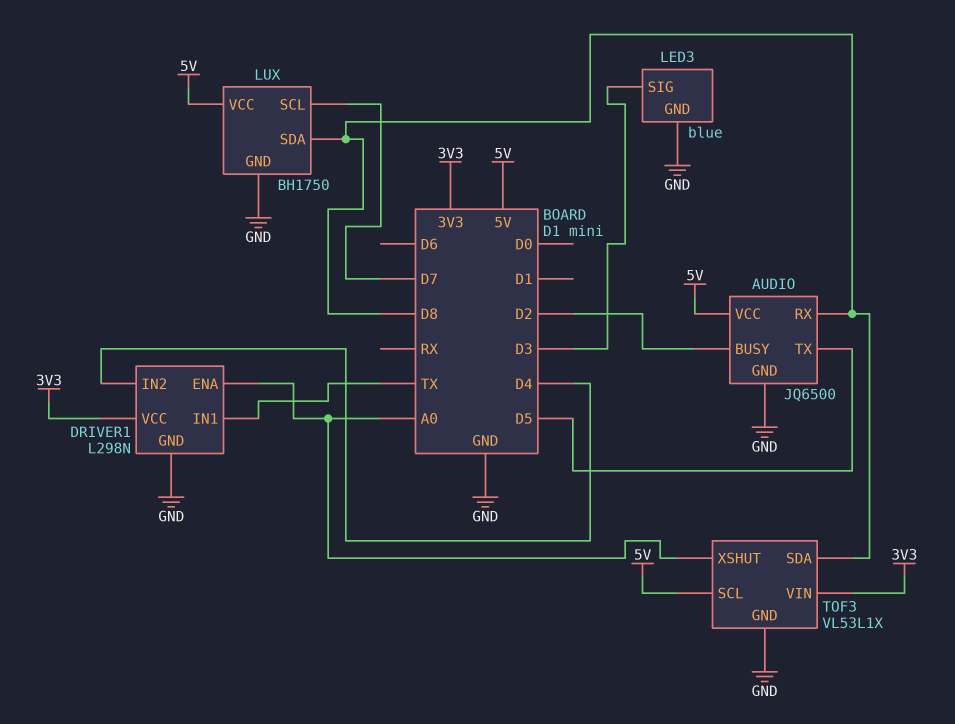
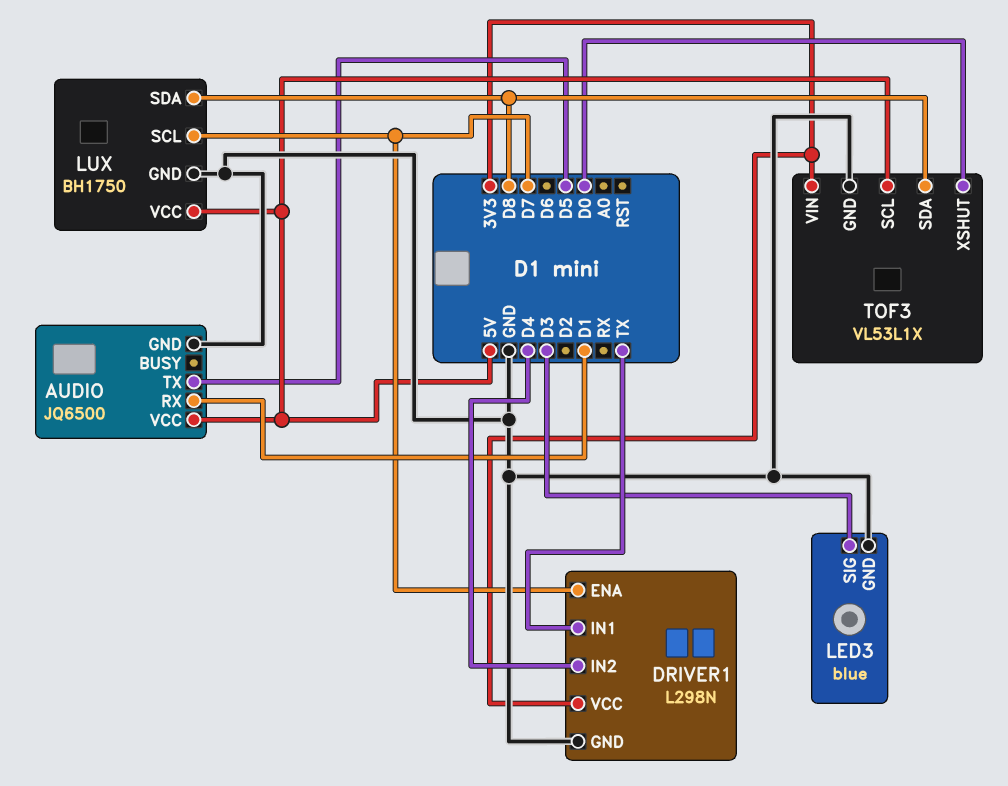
AUDIO pin BUSY: D2 -> none
AUDIO pin RX: D8 -> D1
DRIVER1 pin ENA: A0 -> D7
TOF3 pin XSHUT: A0 -> D0

